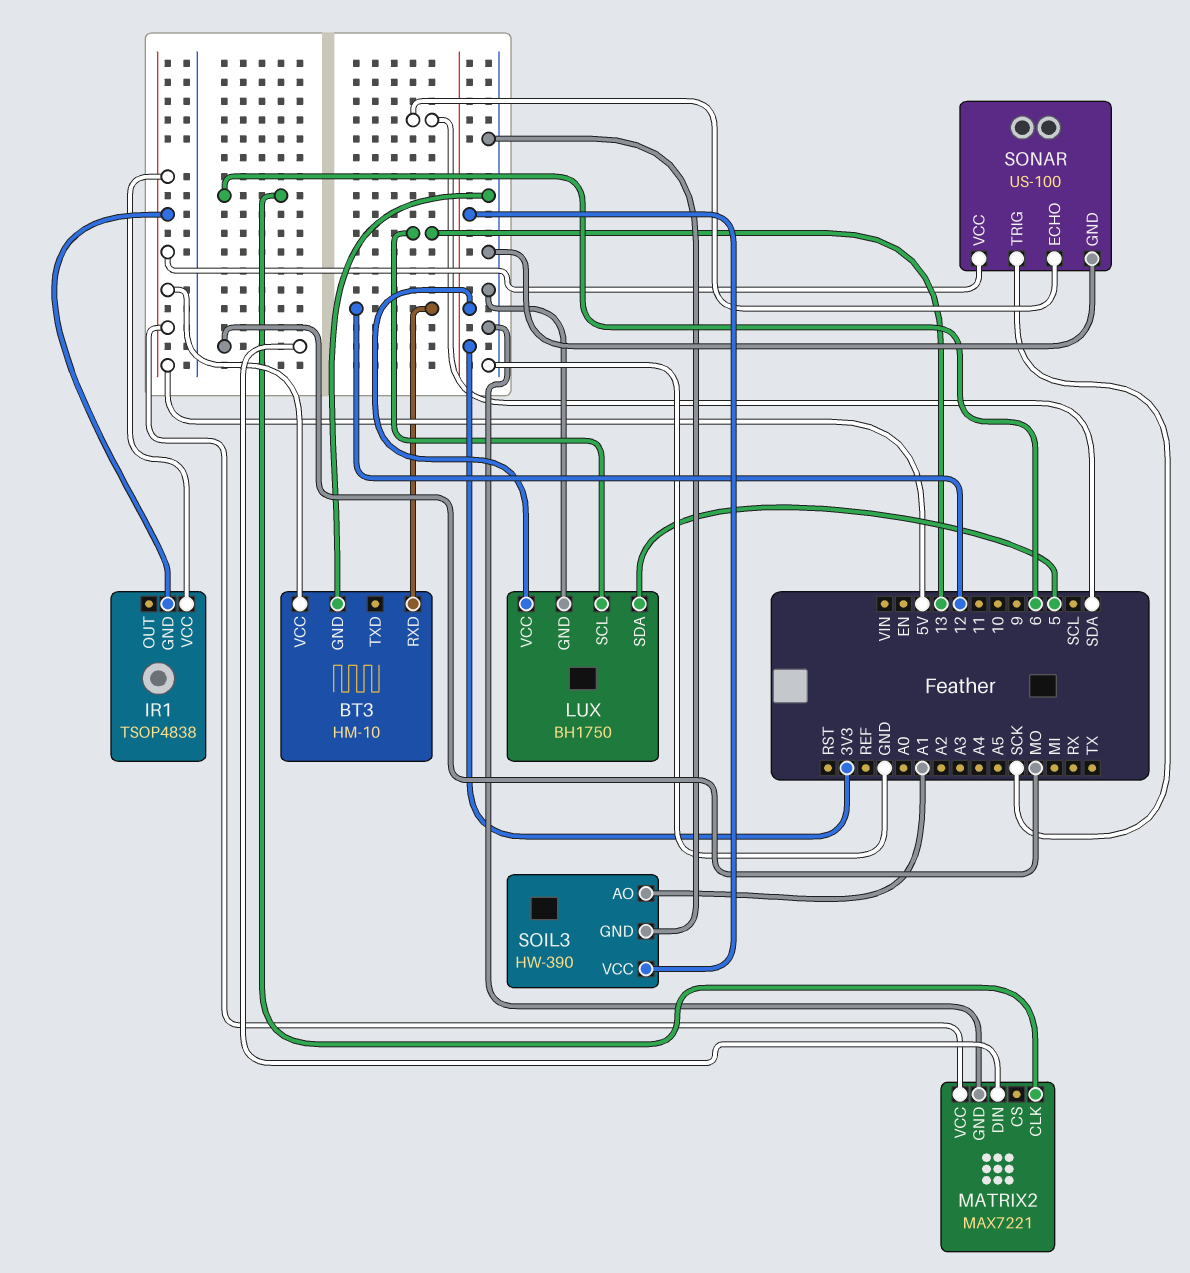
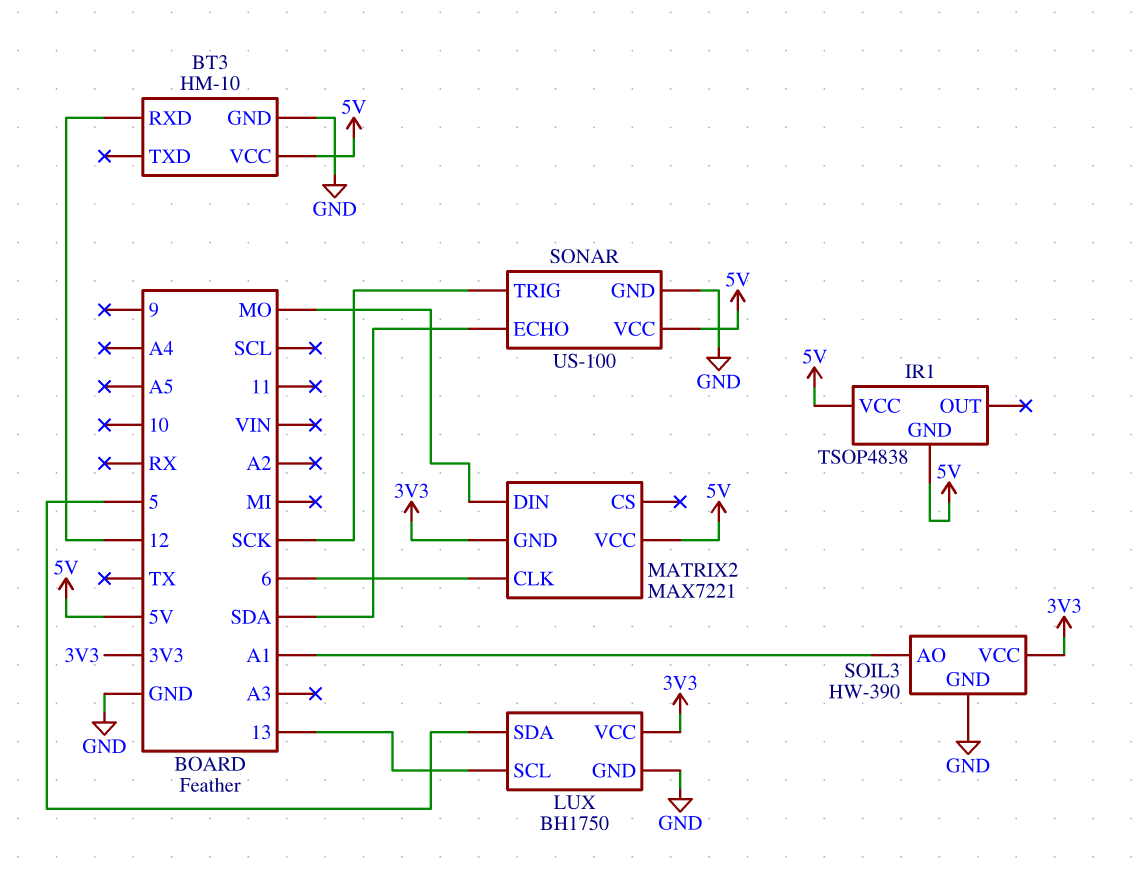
MATRIX2 pin GND: GND -> 3V3

